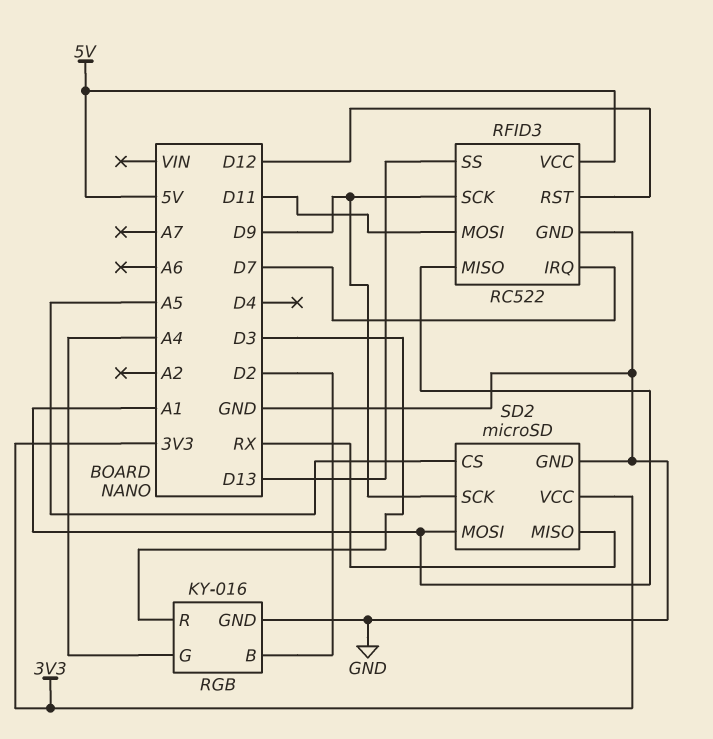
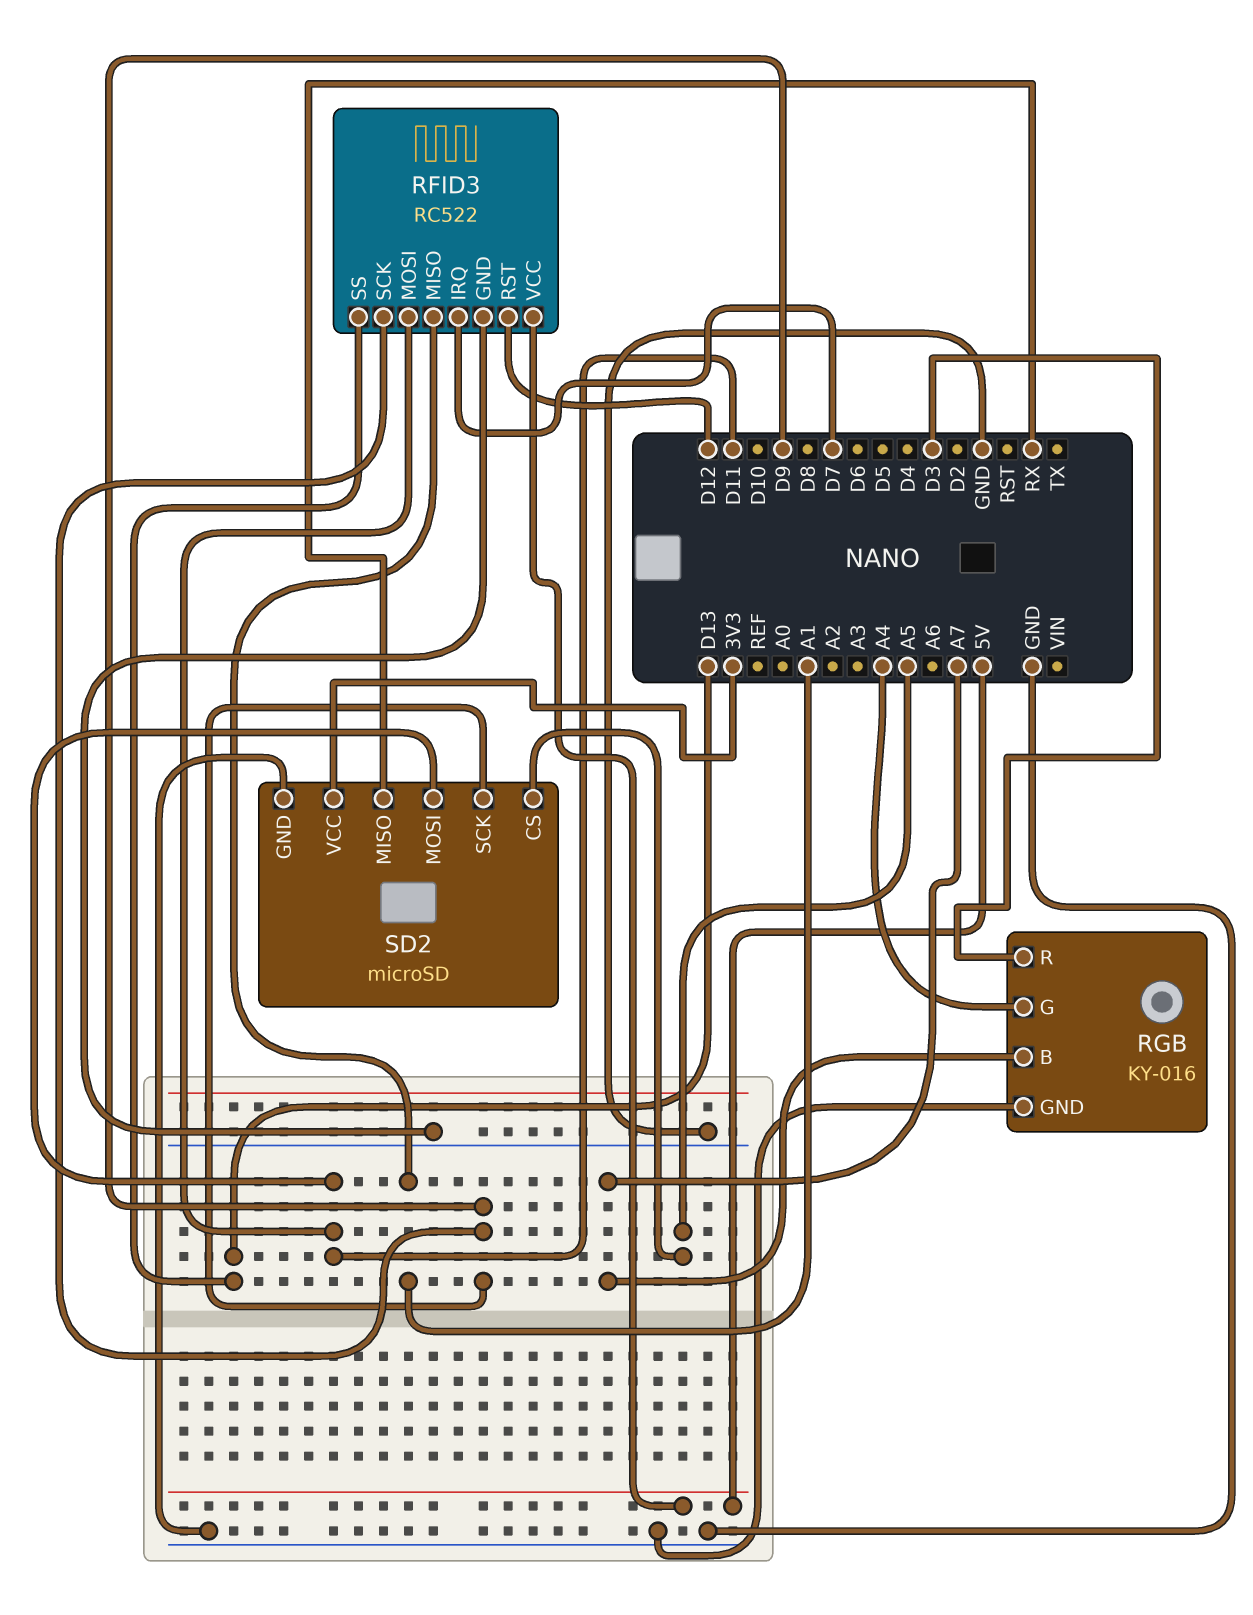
RGB pin B: D2 -> A7
SD2 pin MOSI: A1 -> D11

